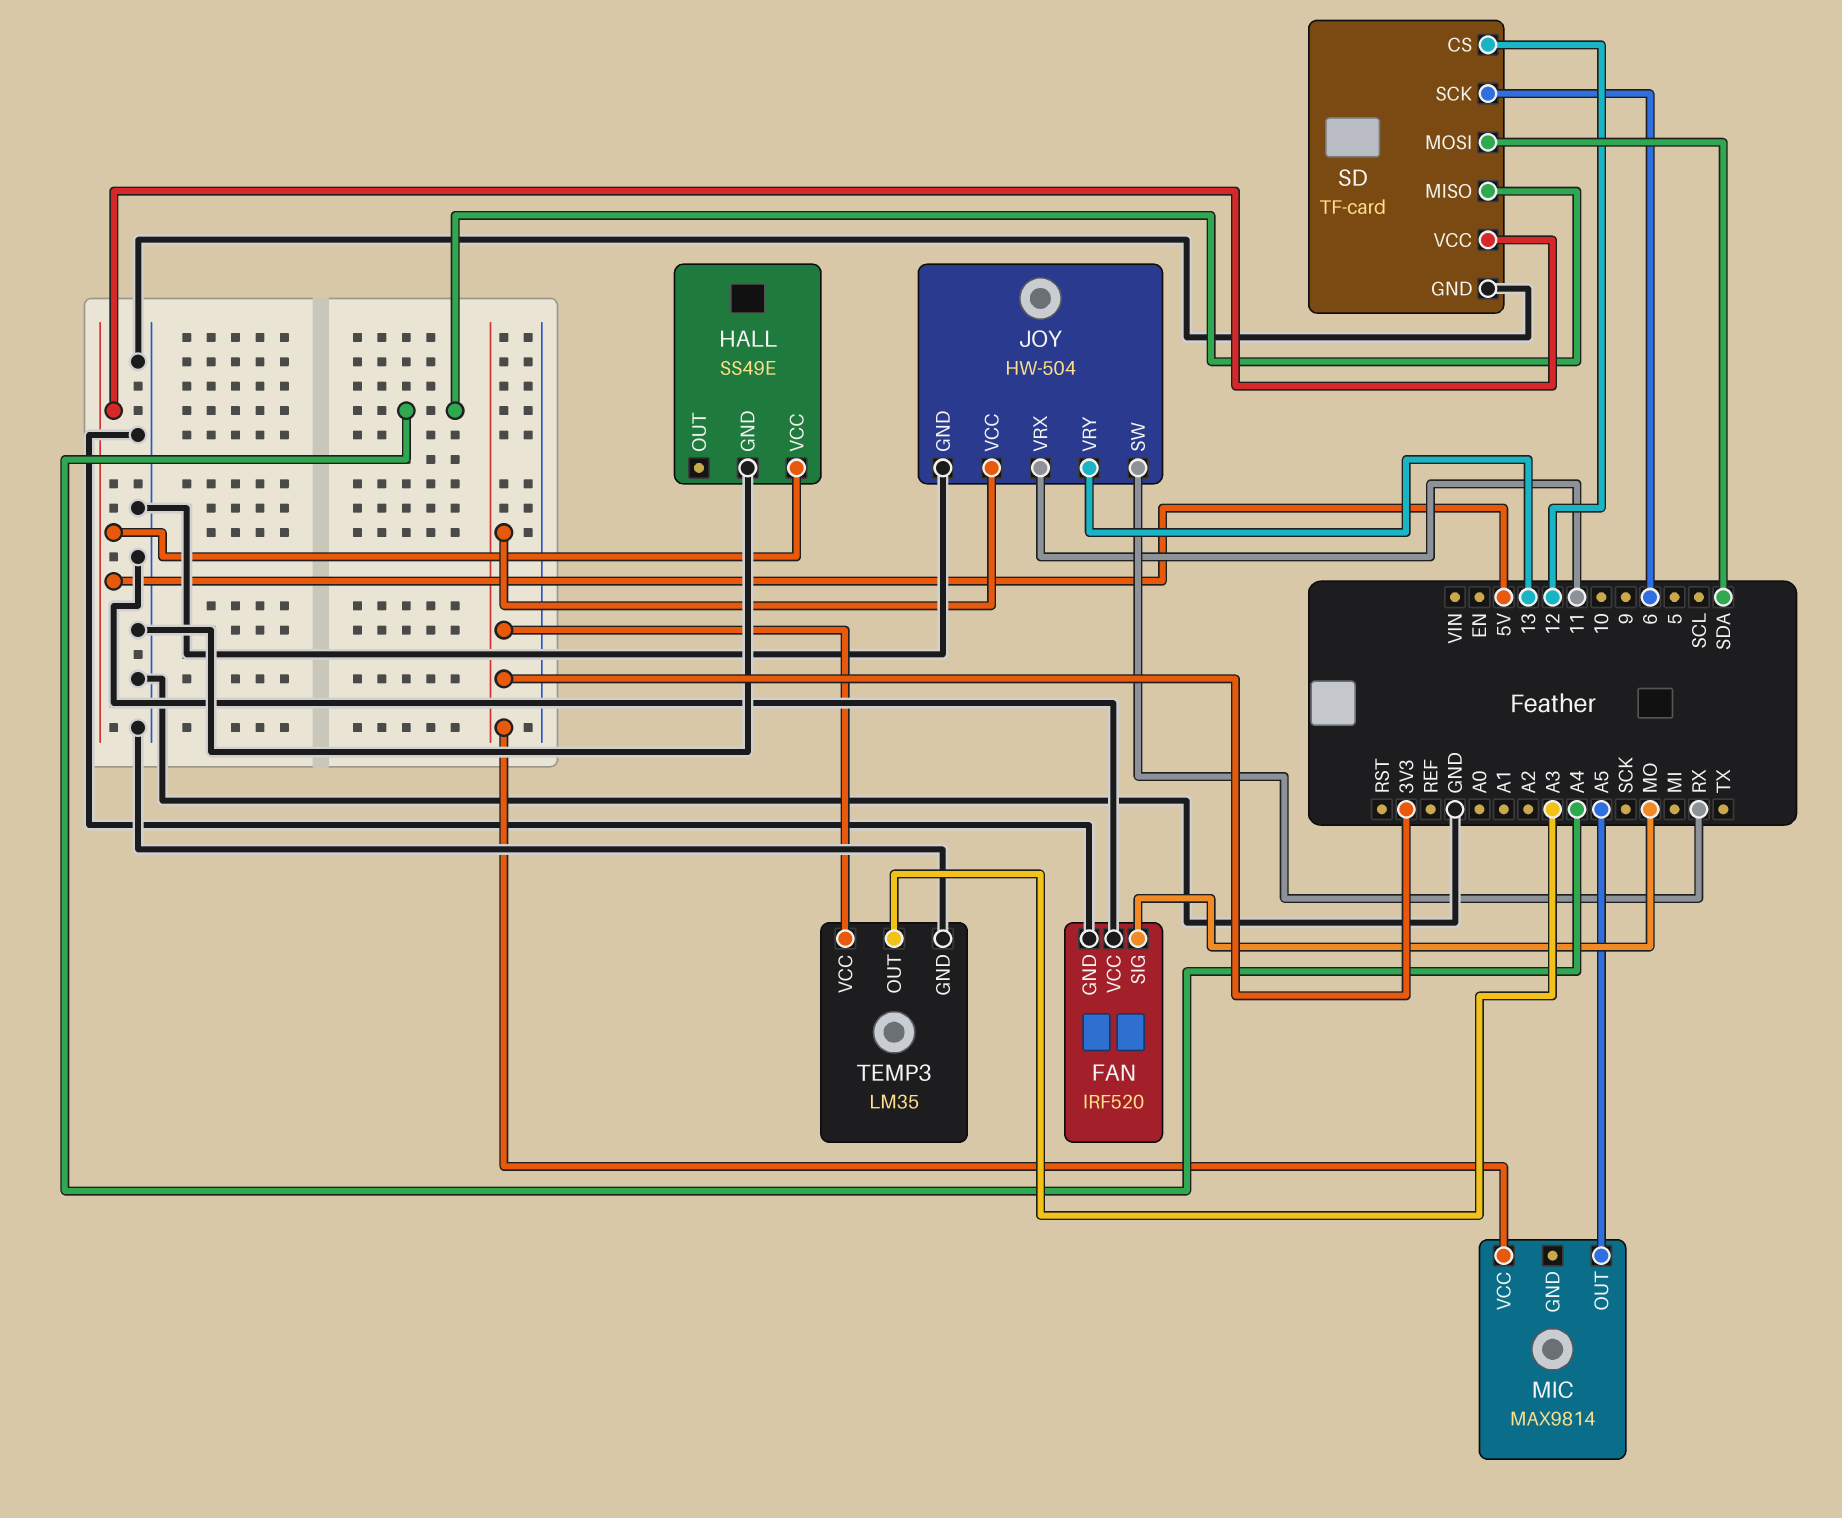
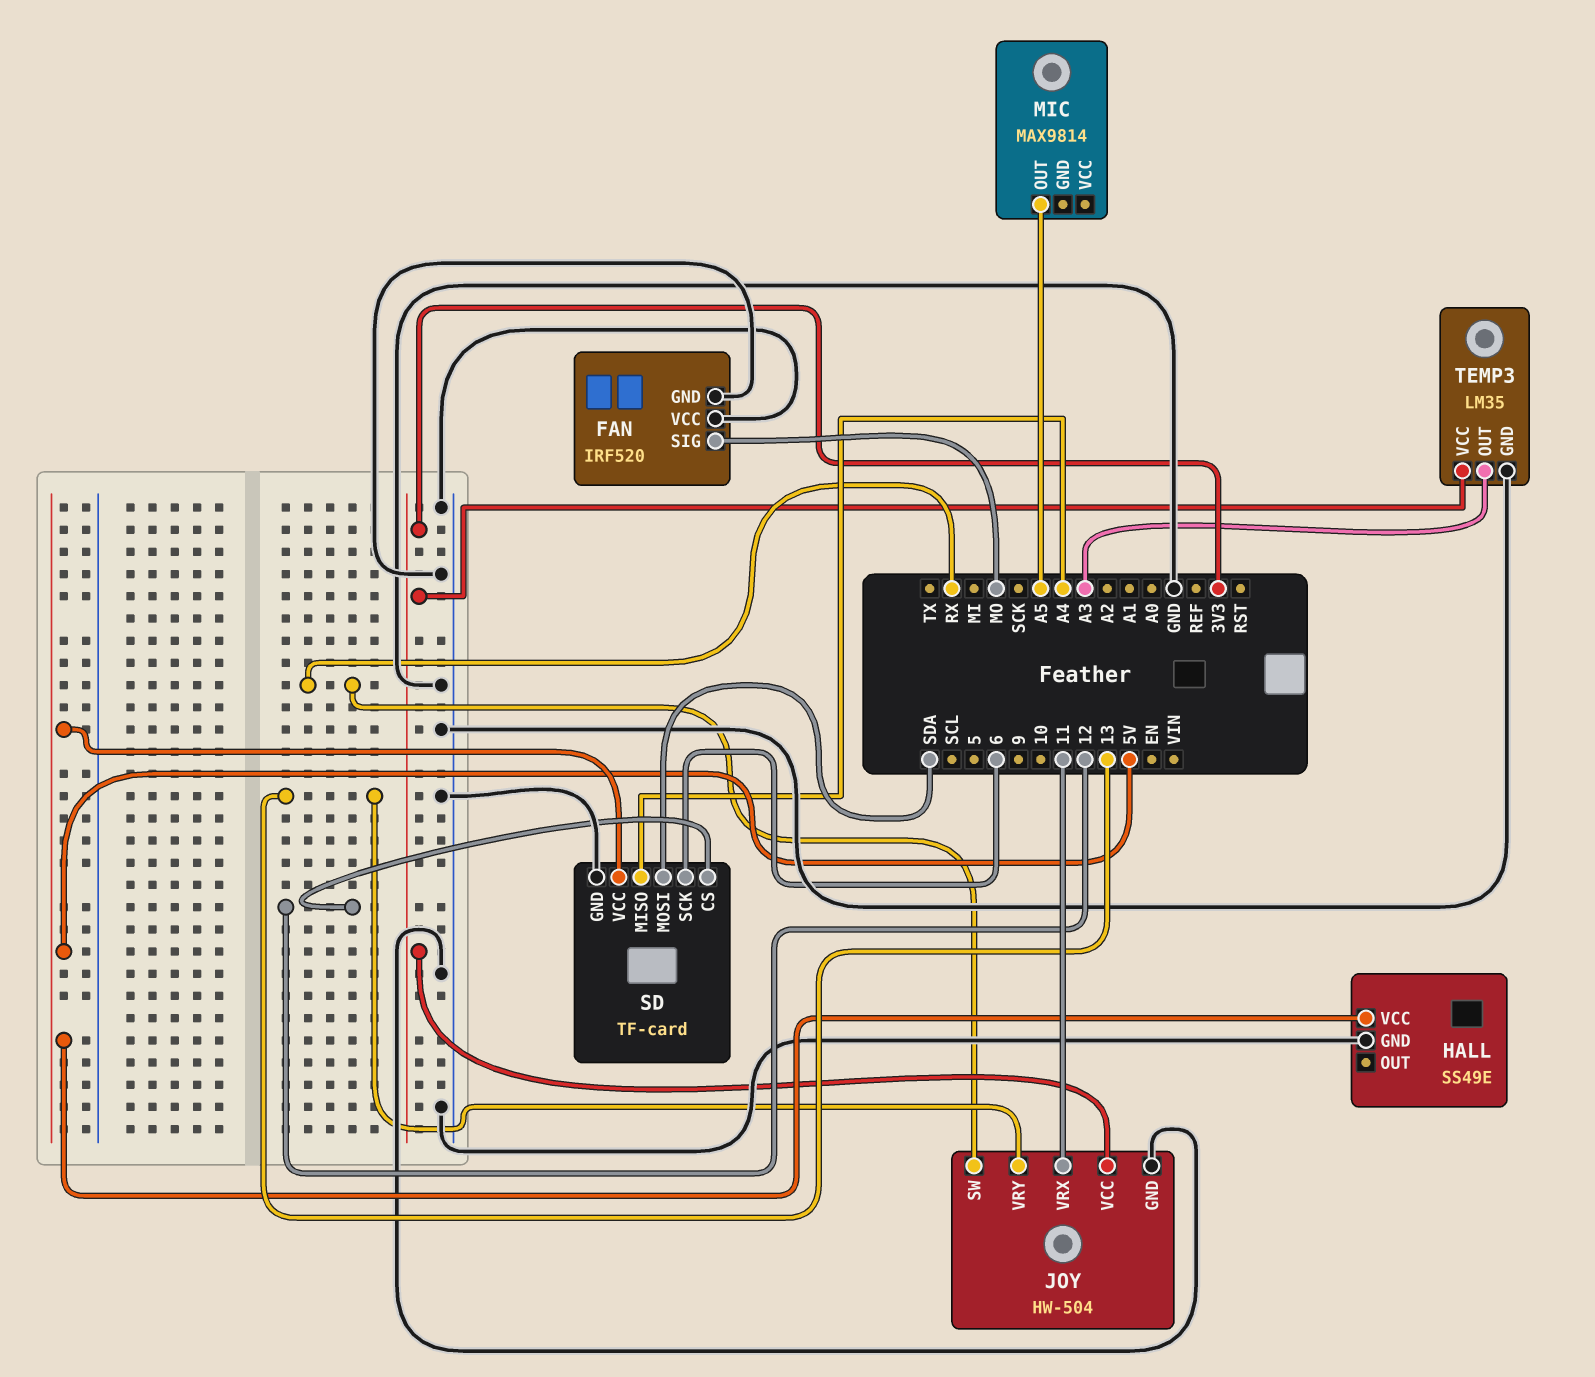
MIC pin VCC: 3V3 -> none

